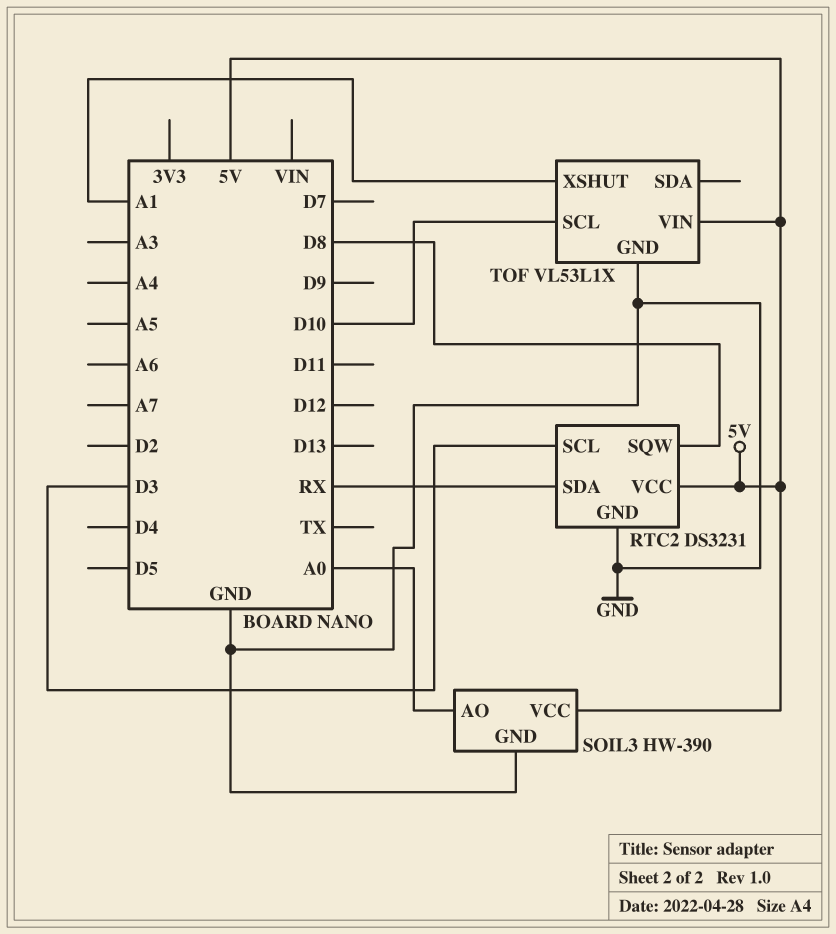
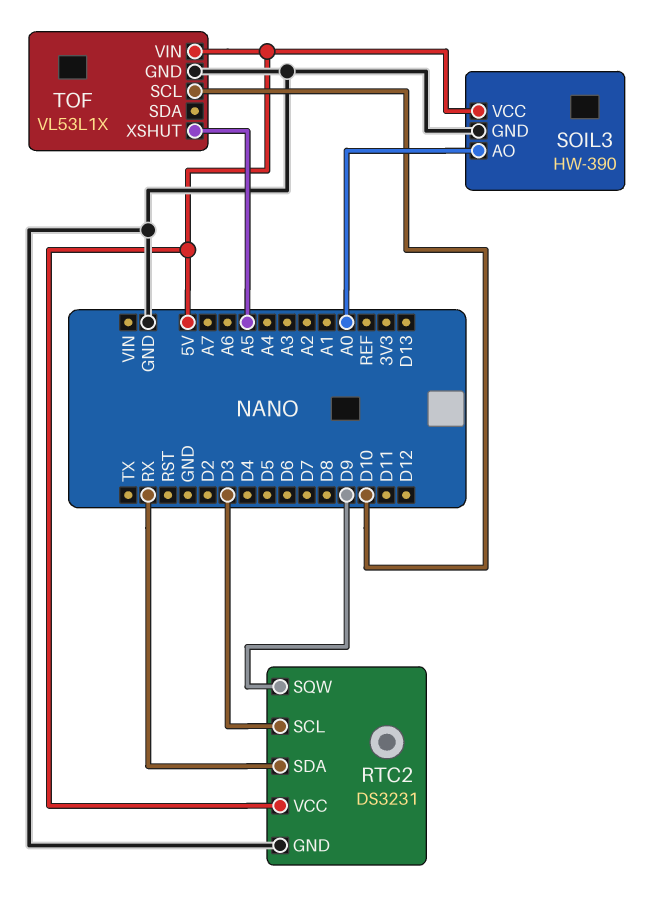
RTC2 pin SQW: D8 -> D9
TOF pin XSHUT: A1 -> A5

